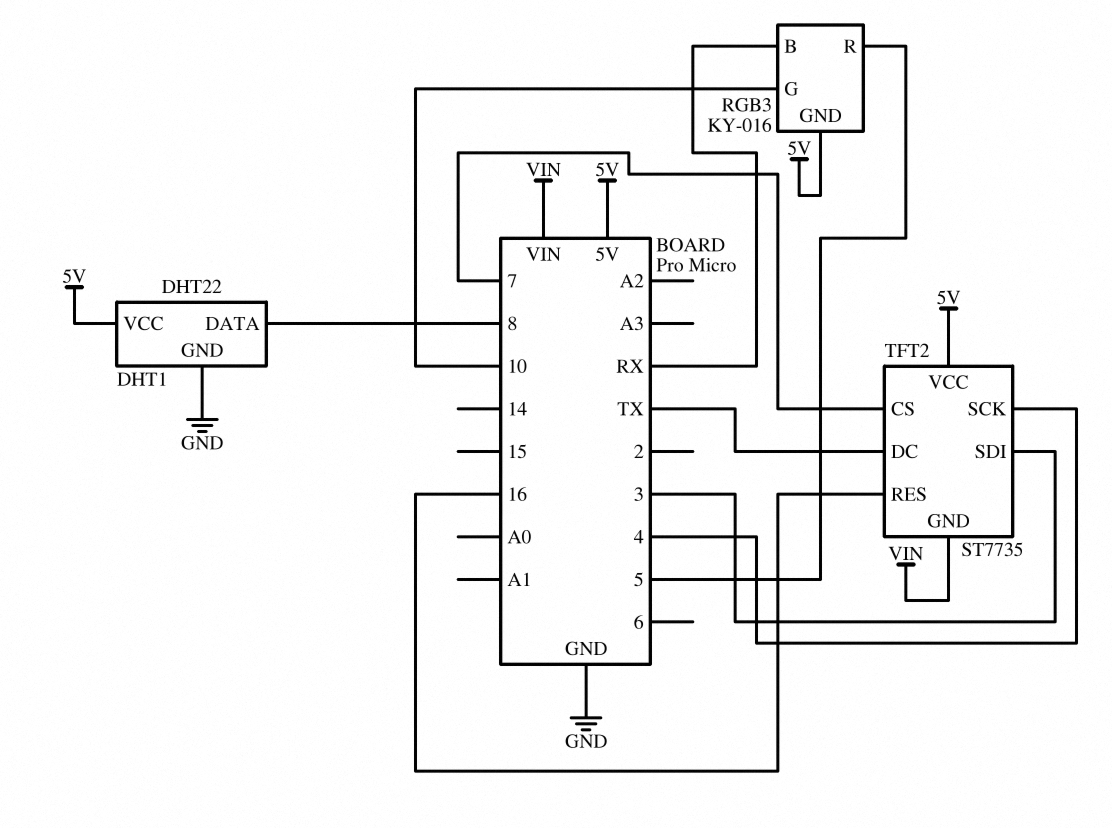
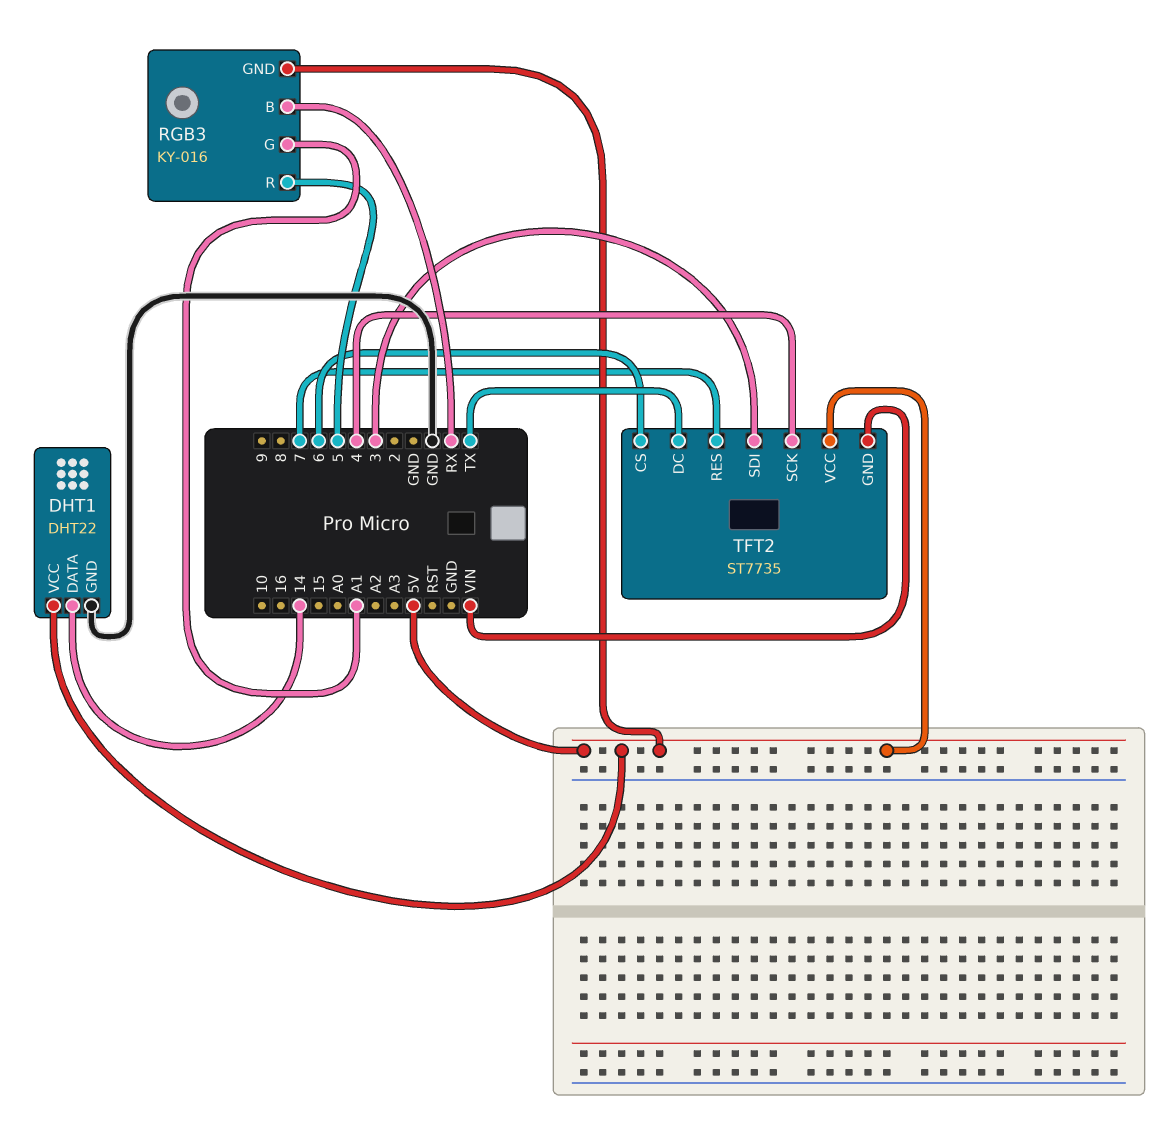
DHT1 pin DATA: 8 -> 14
RGB3 pin G: 10 -> A1
TFT2 pin CS: 7 -> 6
TFT2 pin RES: 16 -> 7

